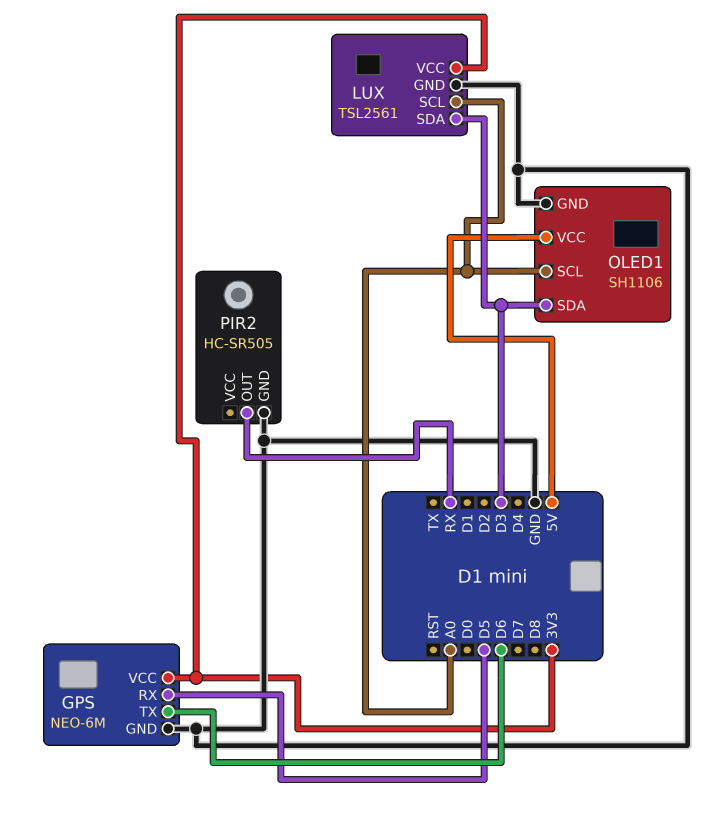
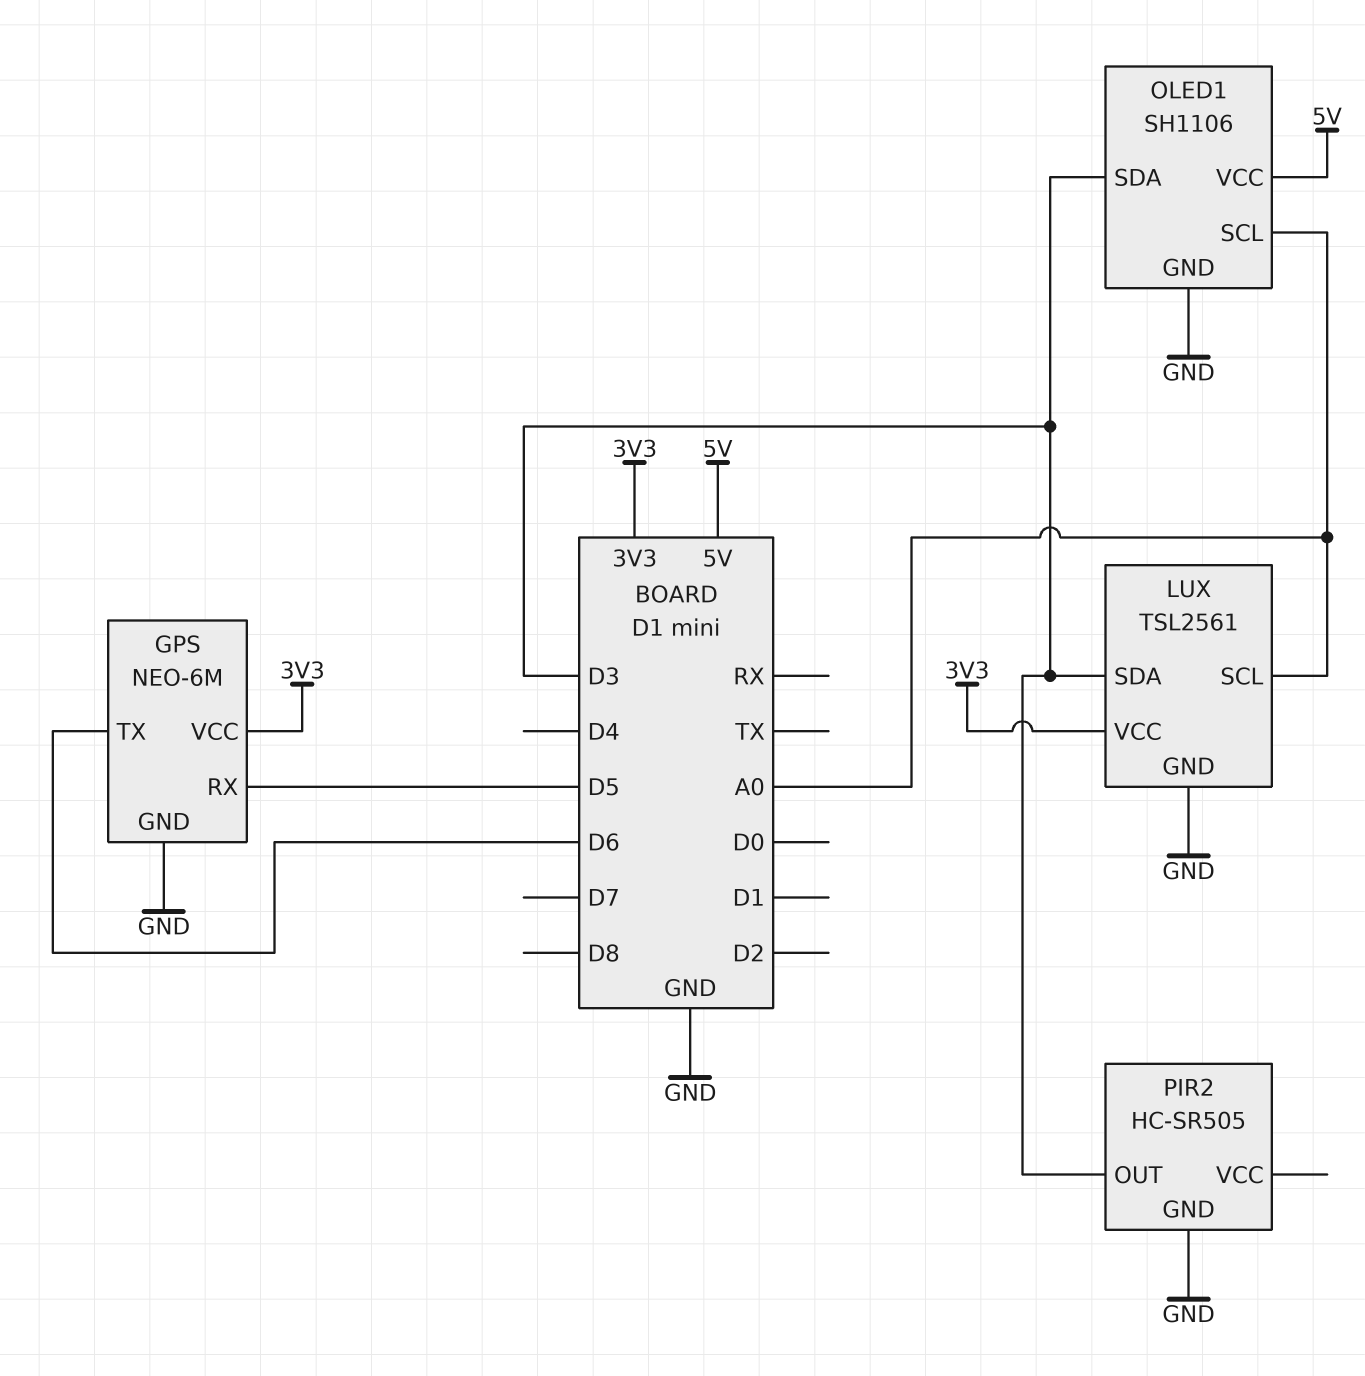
PIR2 pin OUT: RX -> D3

